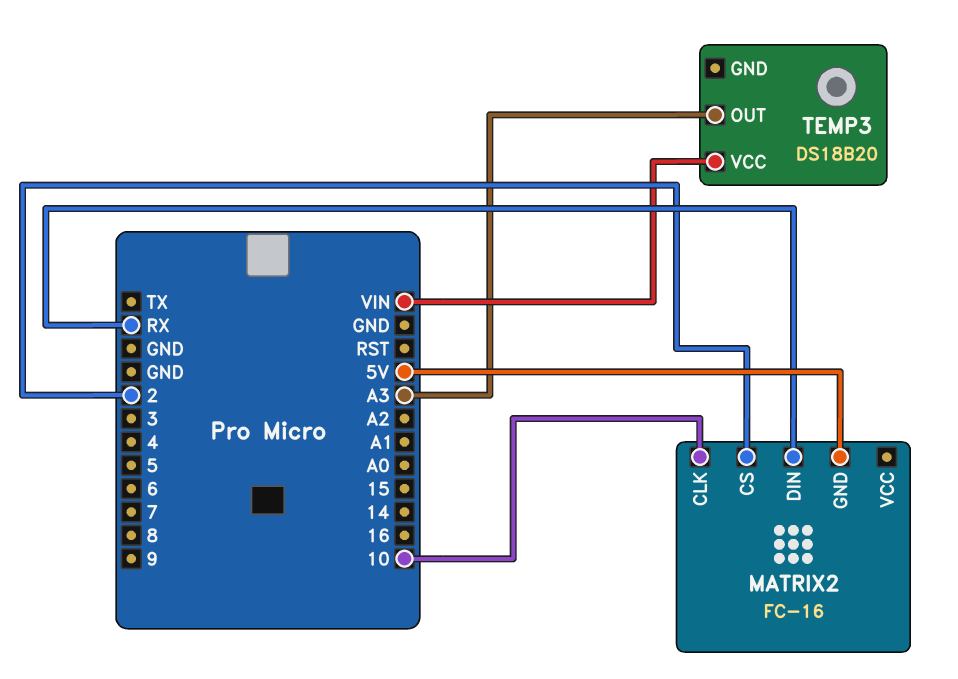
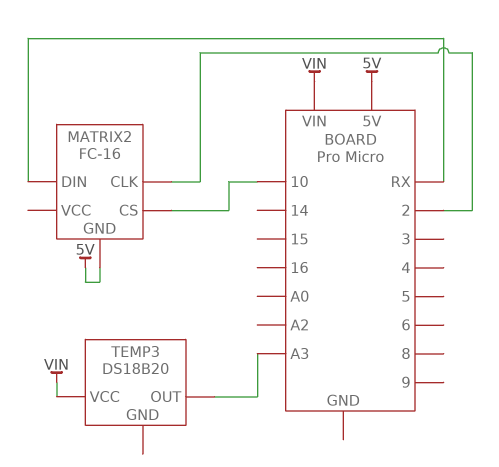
MATRIX2 pin CLK: 10 -> 2
MATRIX2 pin CS: 2 -> 10

